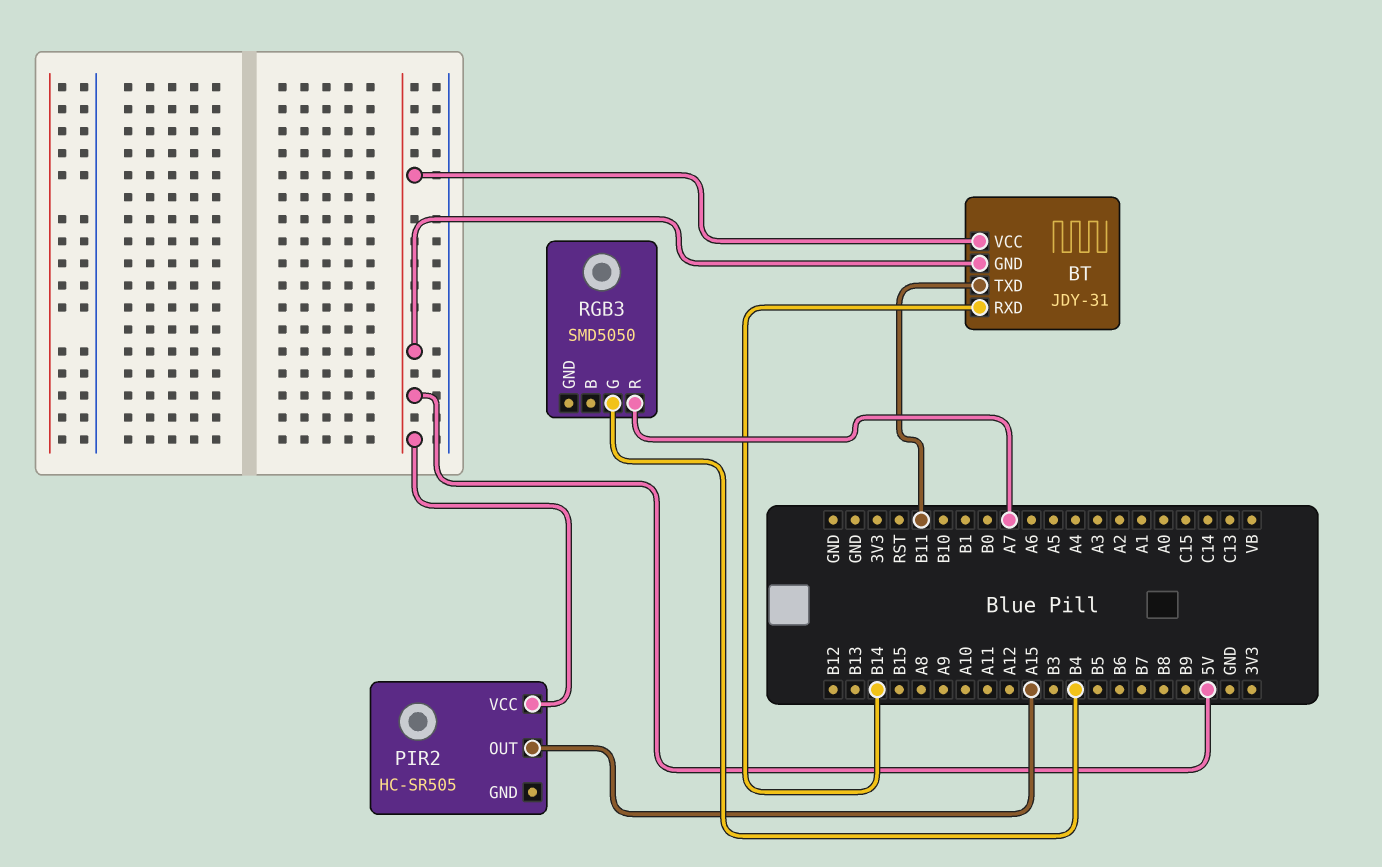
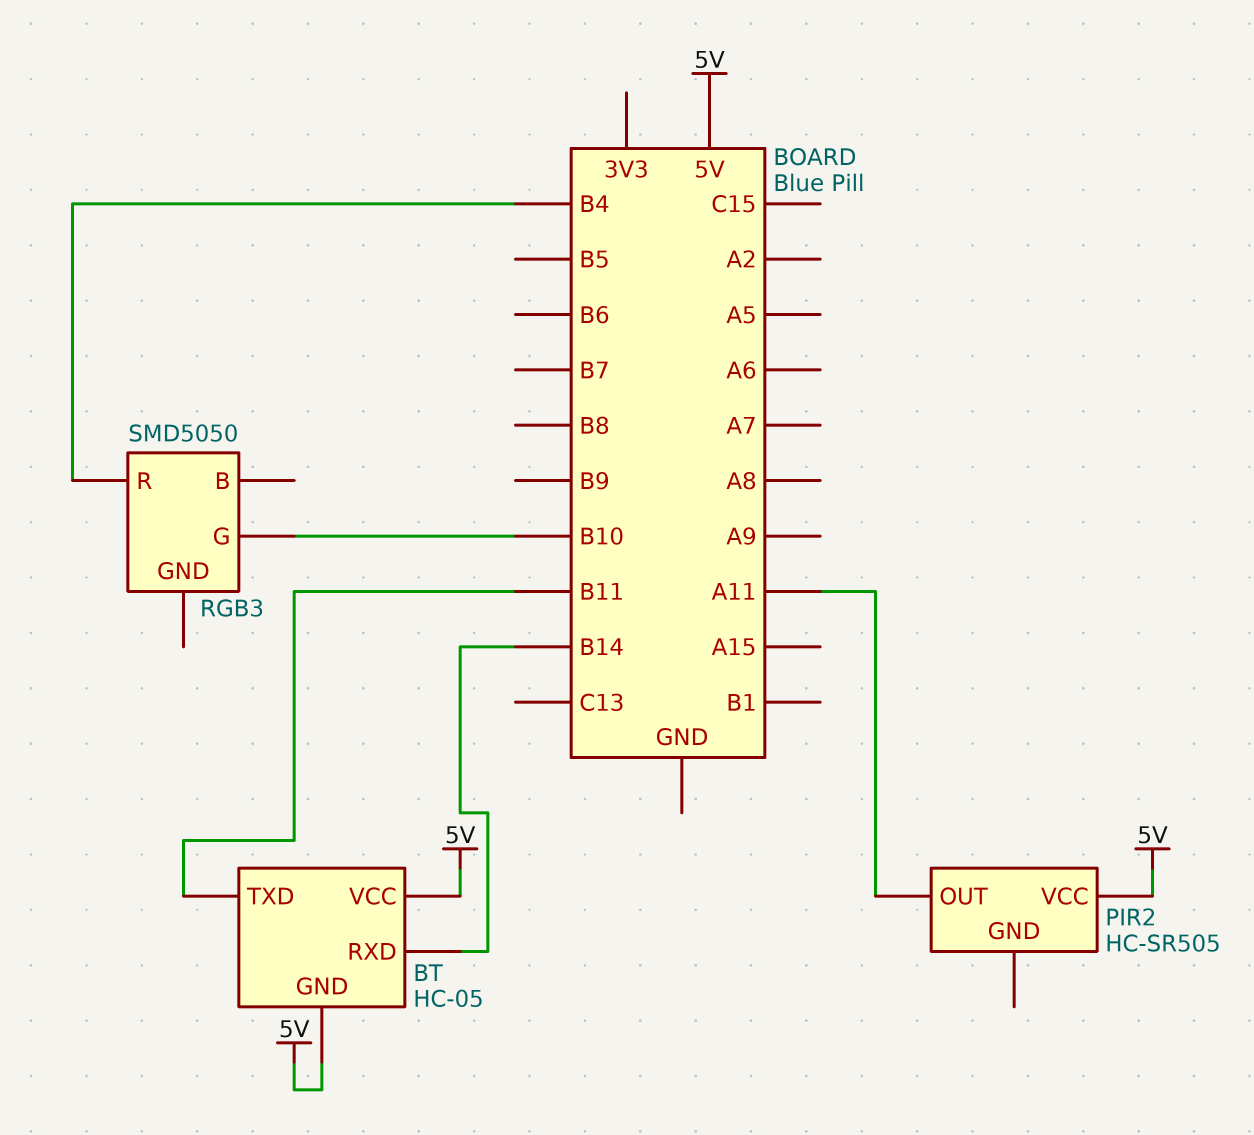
BT: JDY-31 -> HC-05
PIR2 pin OUT: A15 -> A11
RGB3 pin G: B4 -> B10
RGB3 pin R: A7 -> B4

